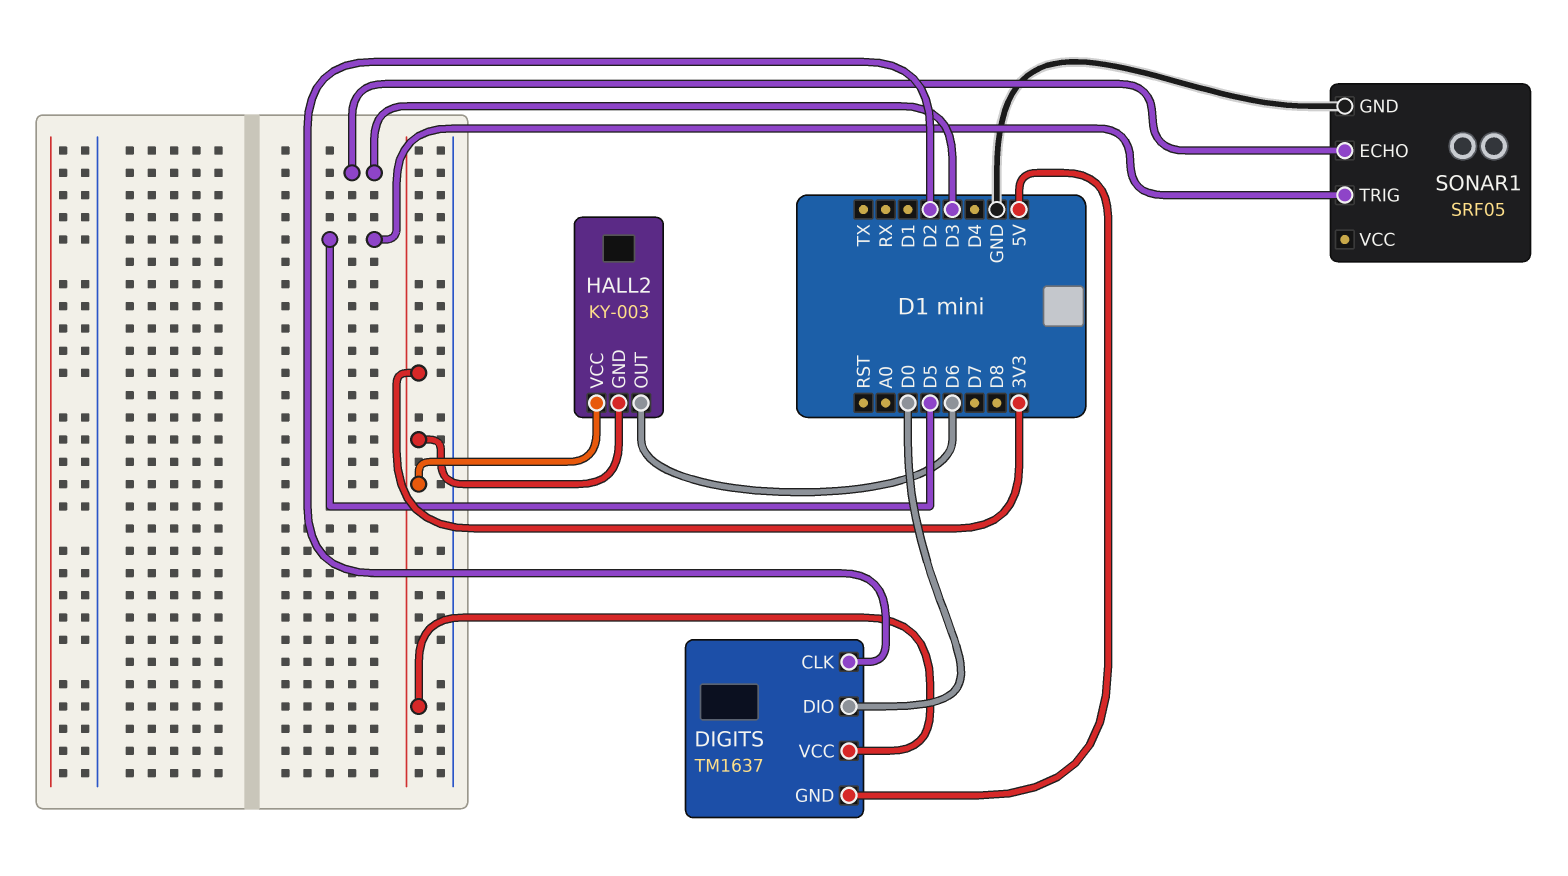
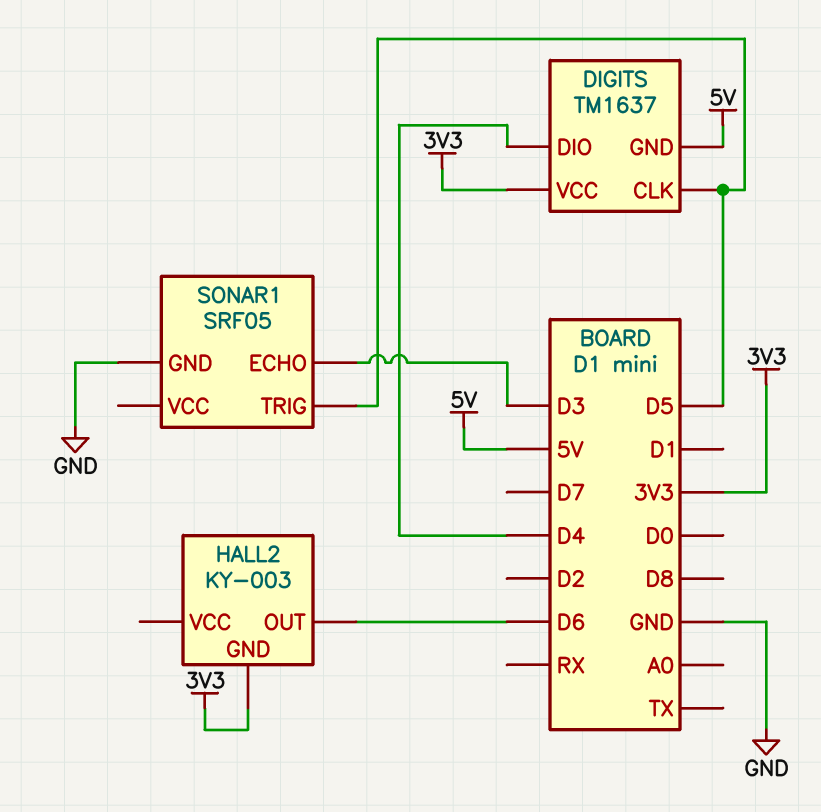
DIGITS pin CLK: D2 -> D5
DIGITS pin DIO: D0 -> D4
HALL2 pin VCC: 3V3 -> none

